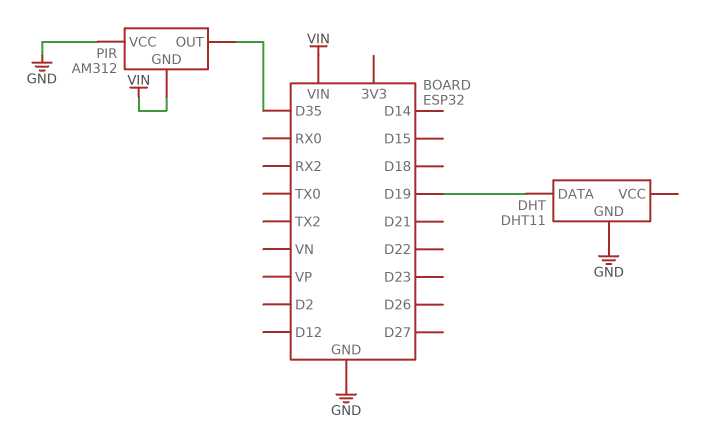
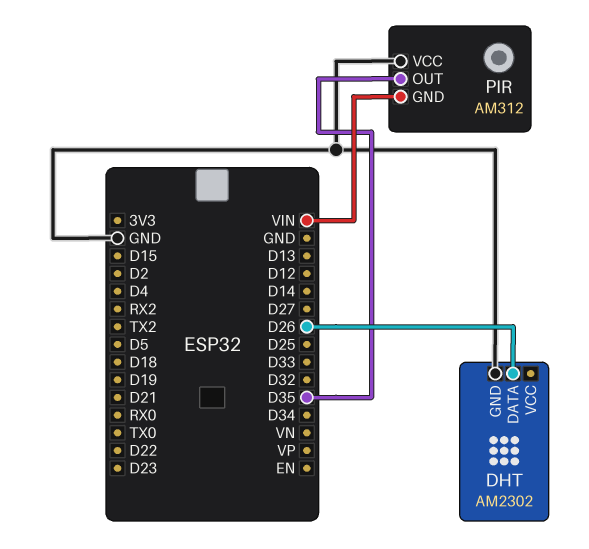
DHT: DHT11 -> AM2302
DHT pin DATA: D19 -> D26

